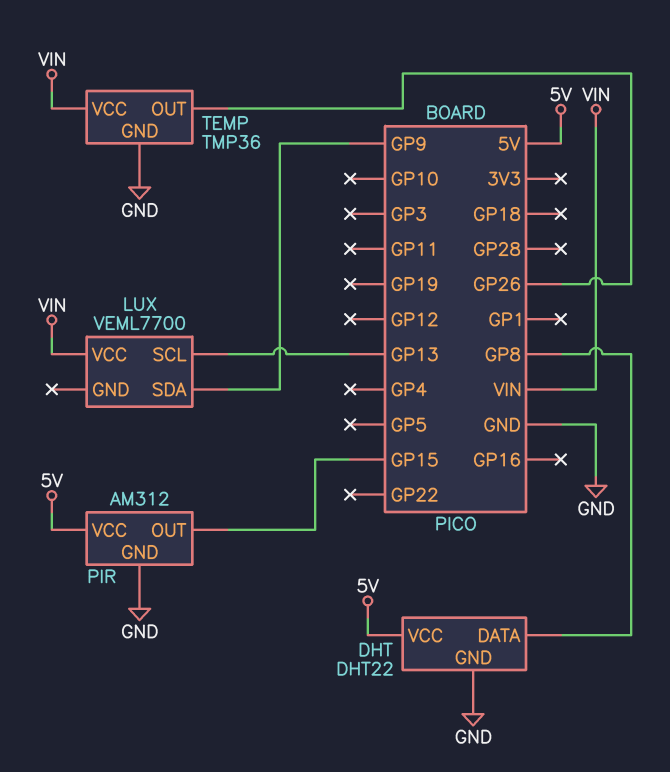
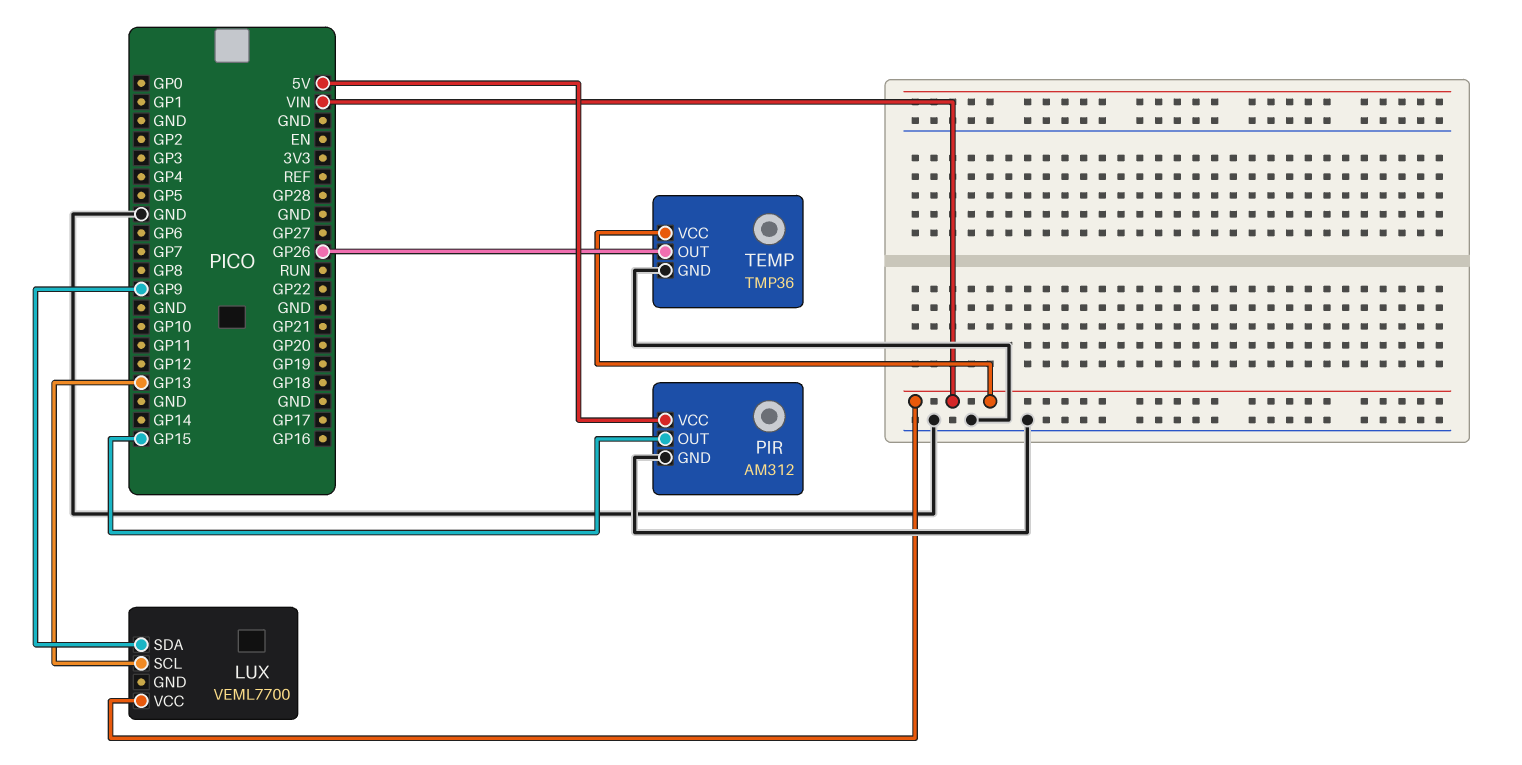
DHT: DHT22 -> none
DHT pin DATA: GP8 -> none
DHT pin GND: GND -> none
DHT pin VCC: 5V -> none

